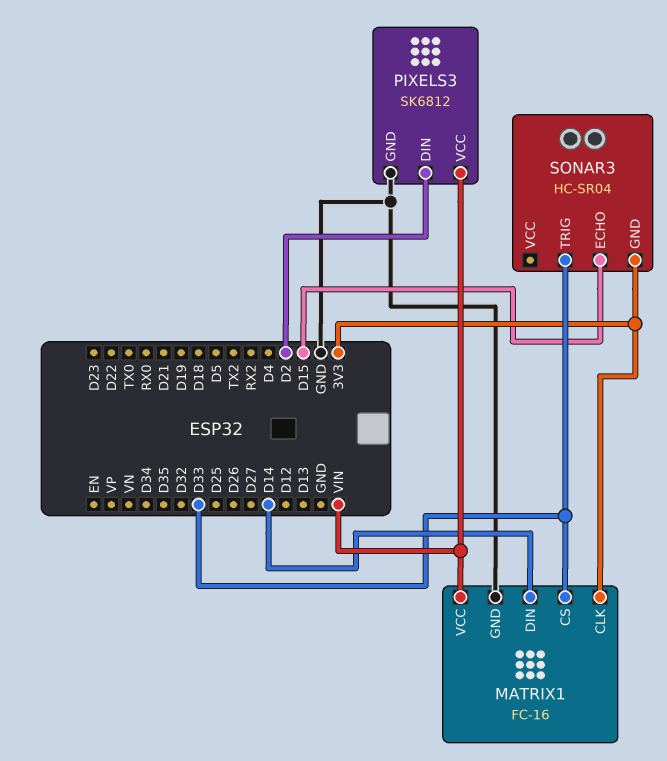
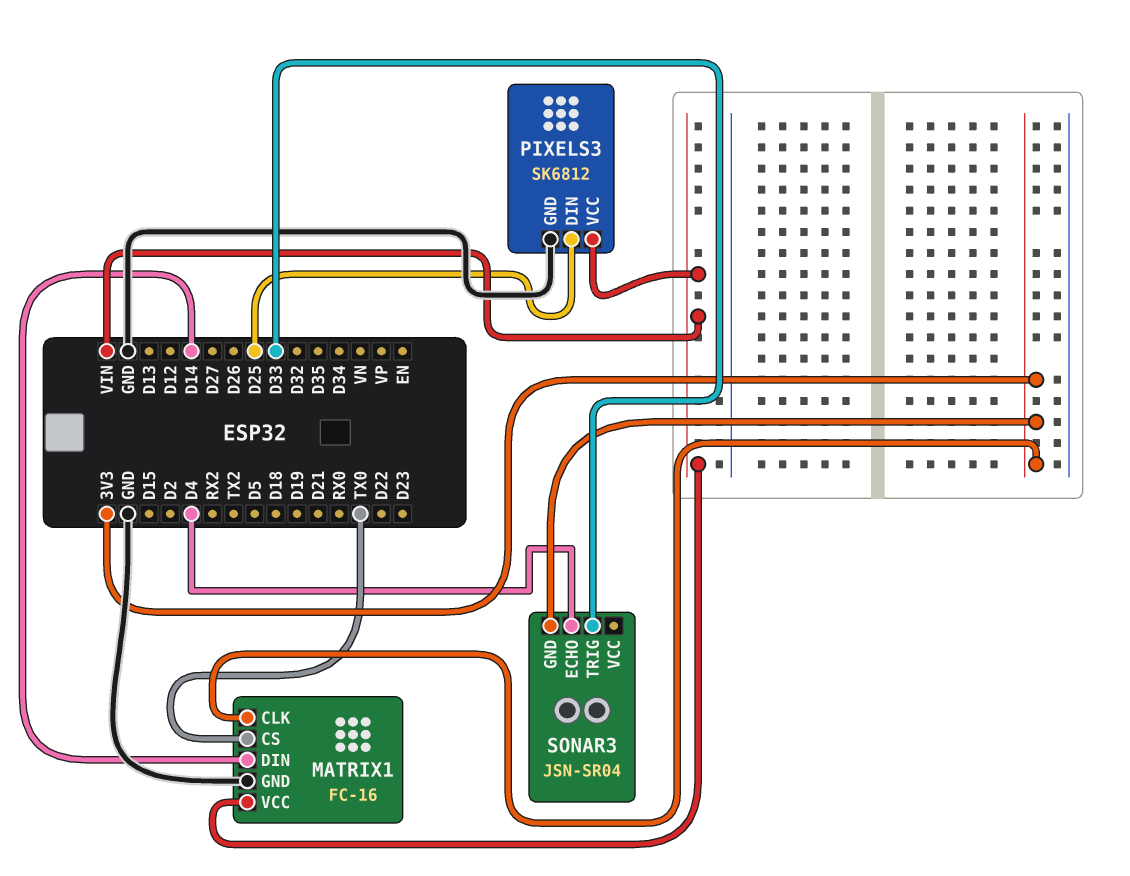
MATRIX1 pin CS: D33 -> TX0
PIXELS3 pin DIN: D2 -> D25
SONAR3: HC-SR04 -> JSN-SR04
SONAR3 pin ECHO: D15 -> D4

